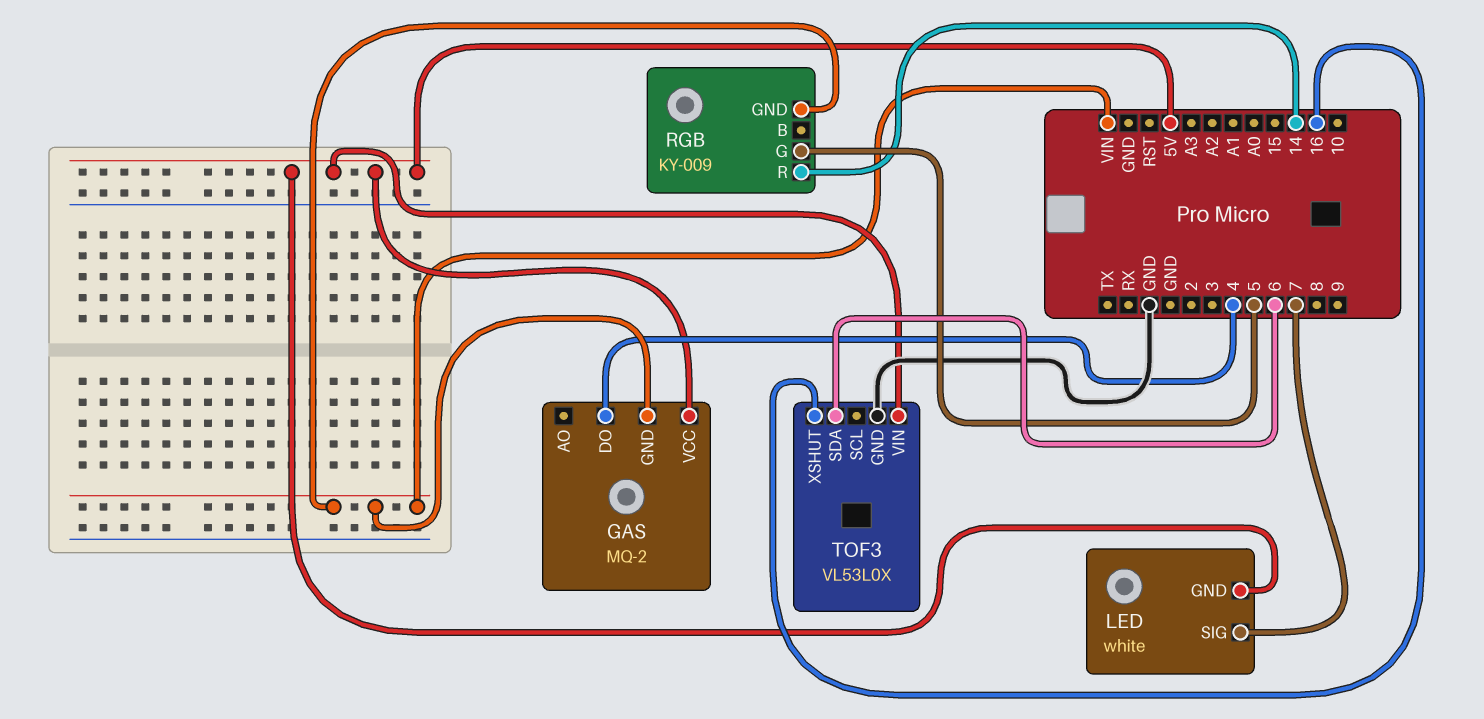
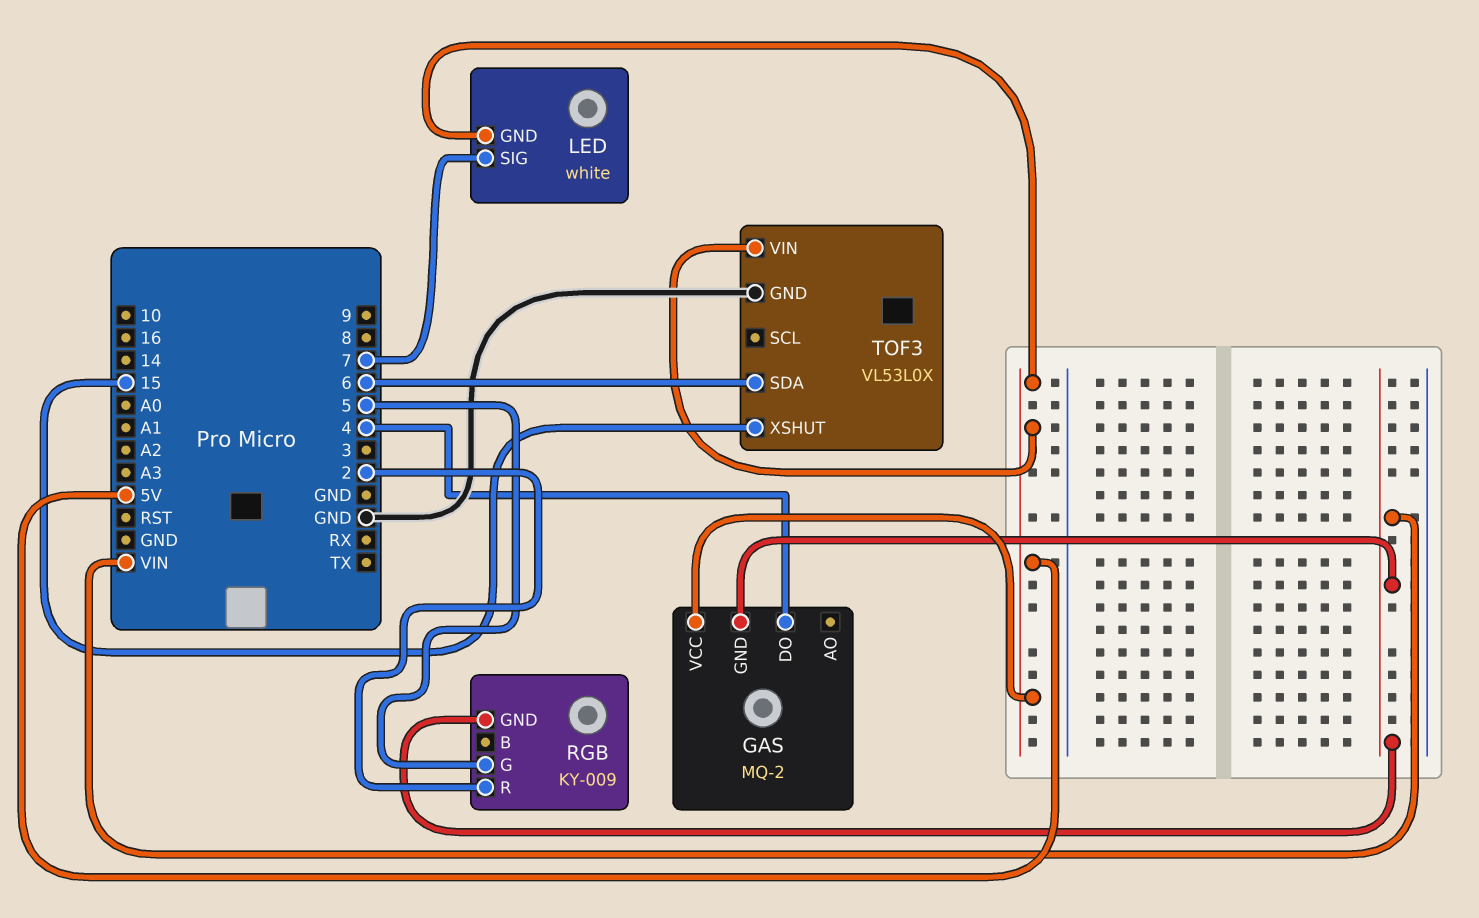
RGB pin R: 14 -> 2
TOF3 pin XSHUT: 16 -> 15

